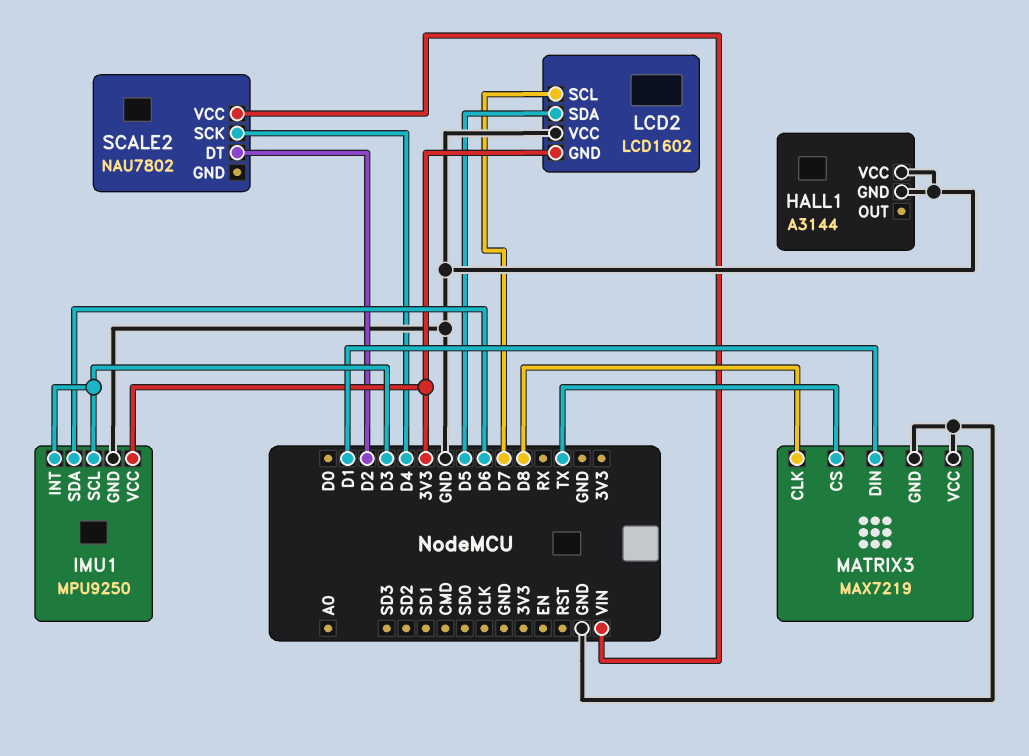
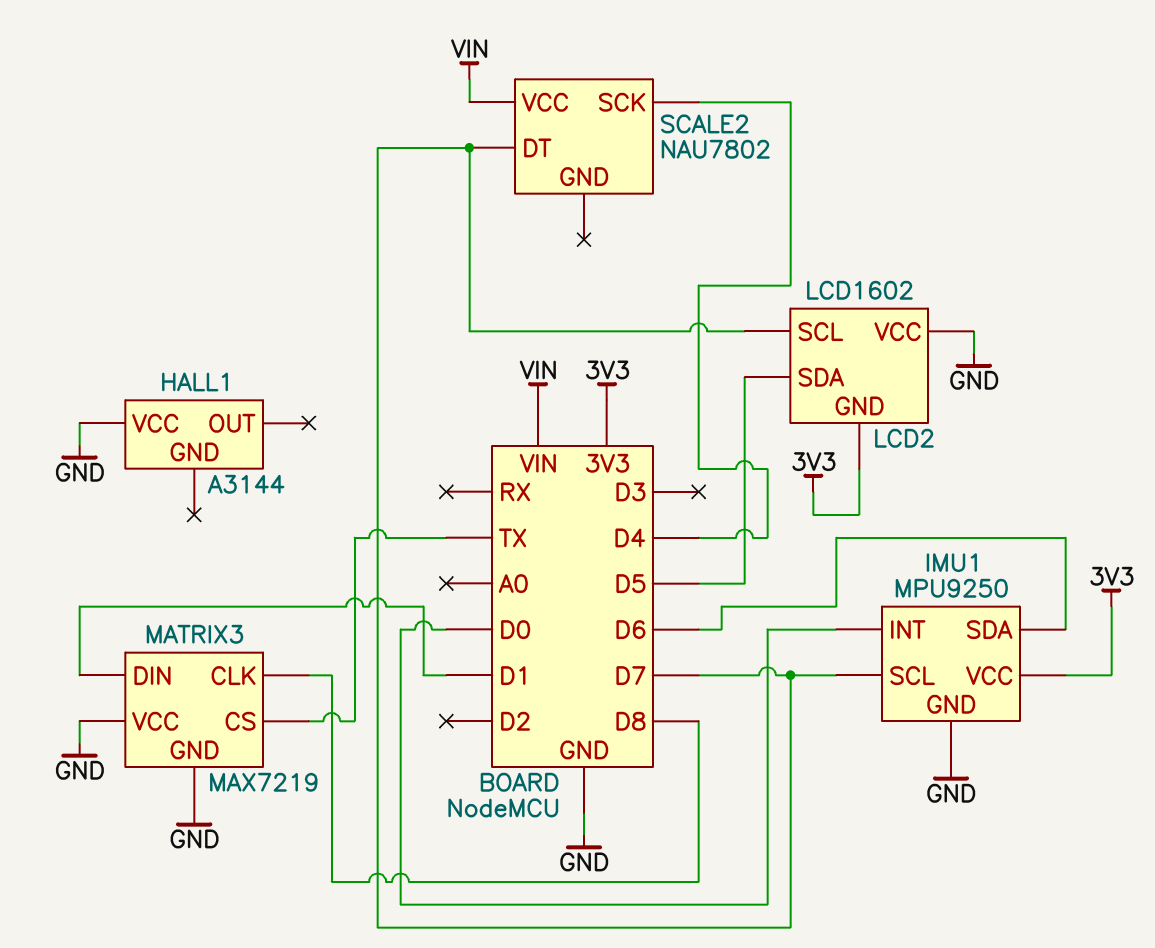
HALL1 pin GND: GND -> none
IMU1 pin INT: D3 -> D0
IMU1 pin SCL: D3 -> D7
SCALE2 pin DT: D2 -> D7

